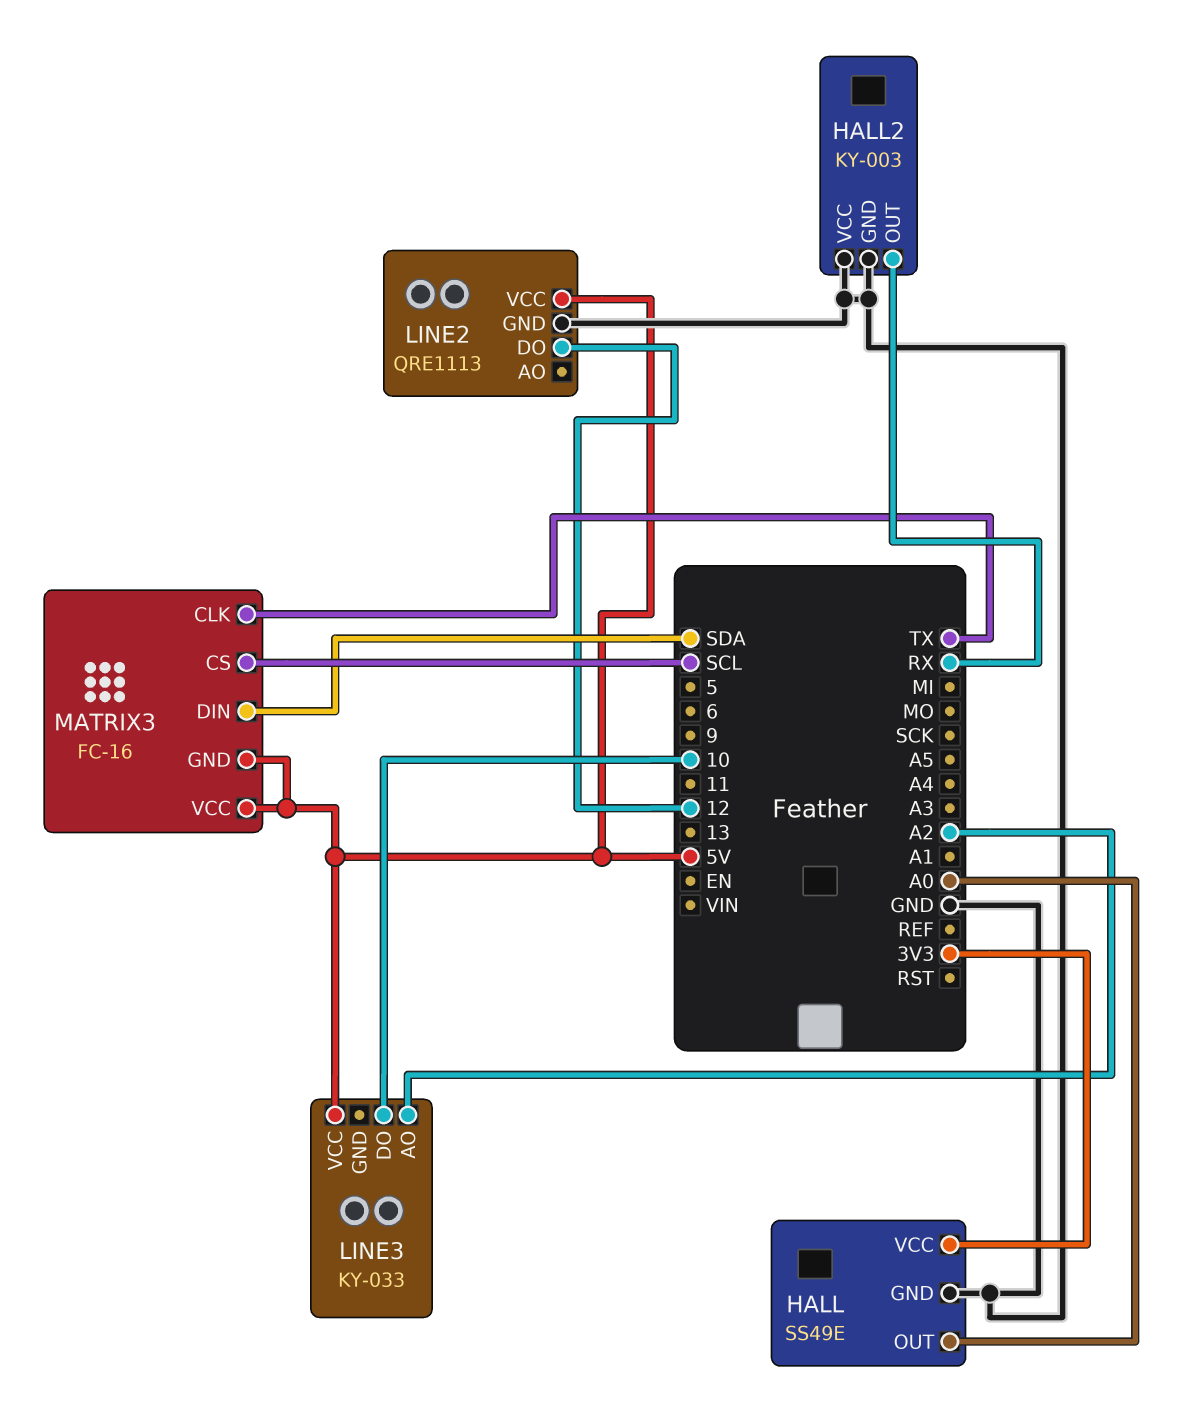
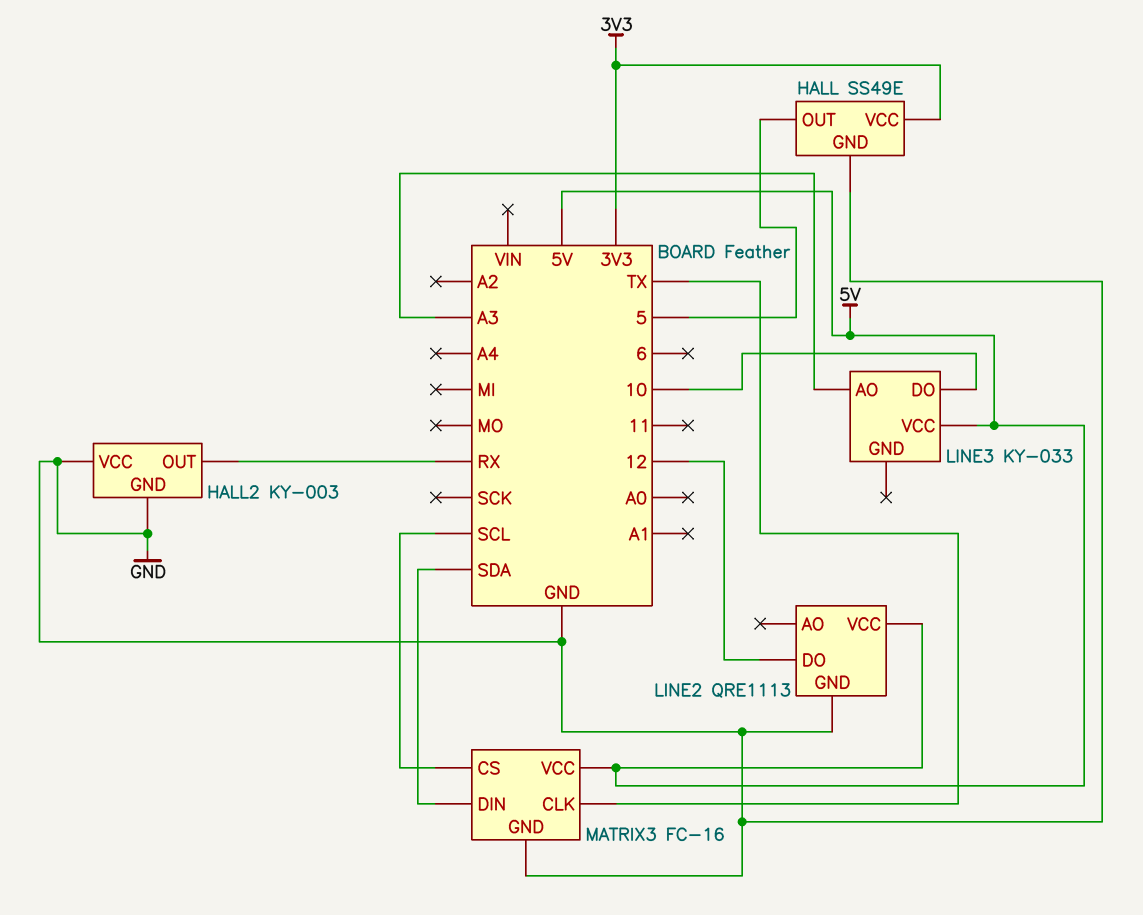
HALL pin OUT: A0 -> 5
LINE3 pin AO: A2 -> A3
MATRIX3 pin GND: 5V -> GND

